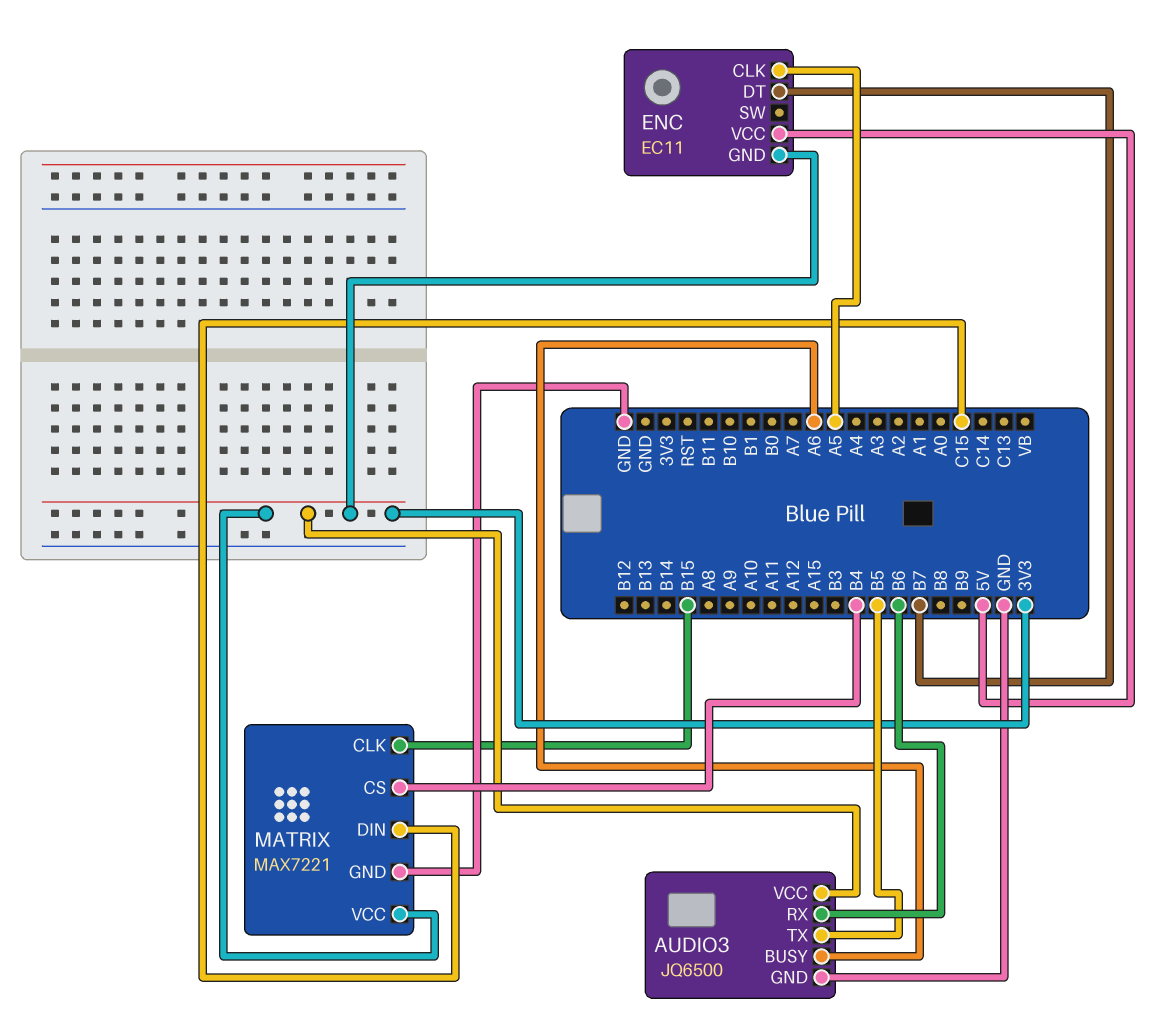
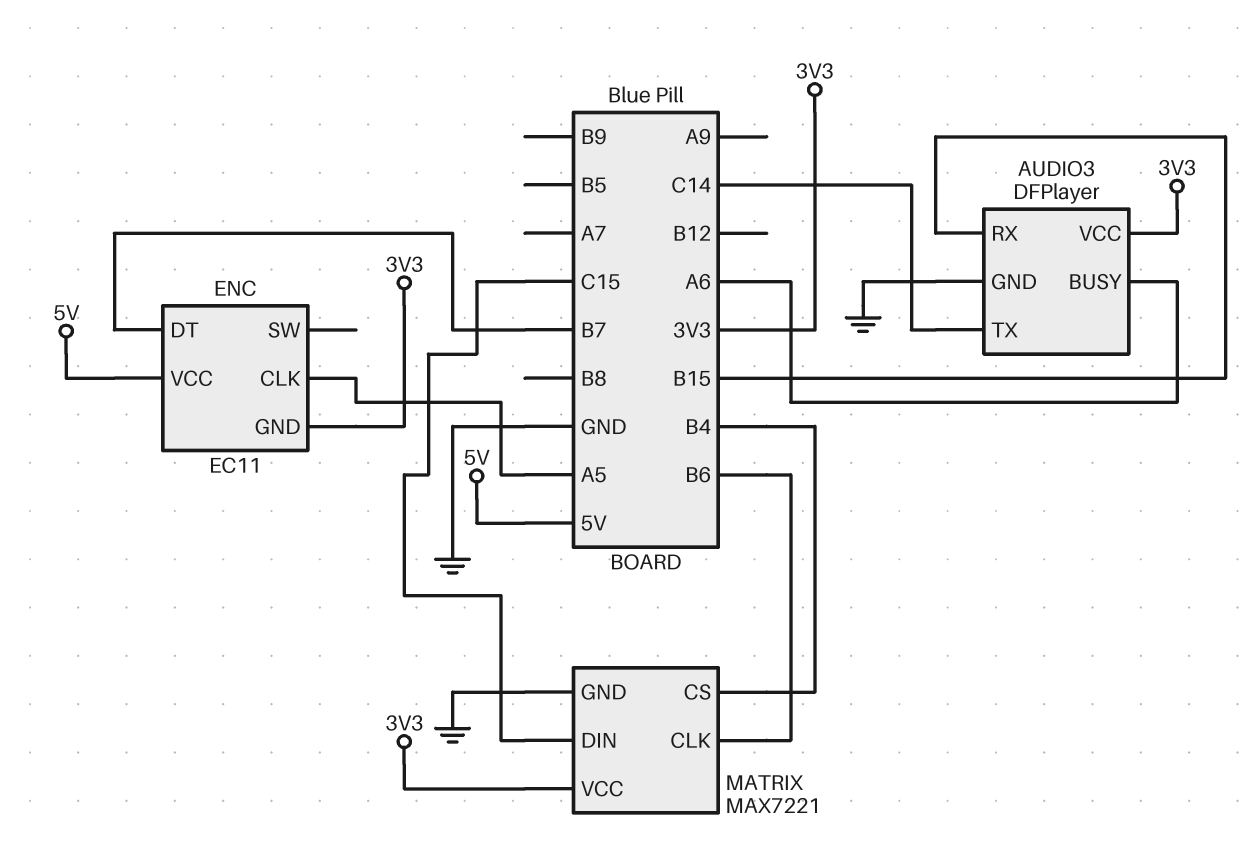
AUDIO3: JQ6500 -> DFPlayer
AUDIO3 pin RX: B6 -> B15
AUDIO3 pin TX: B5 -> C14
MATRIX pin CLK: B15 -> B6

